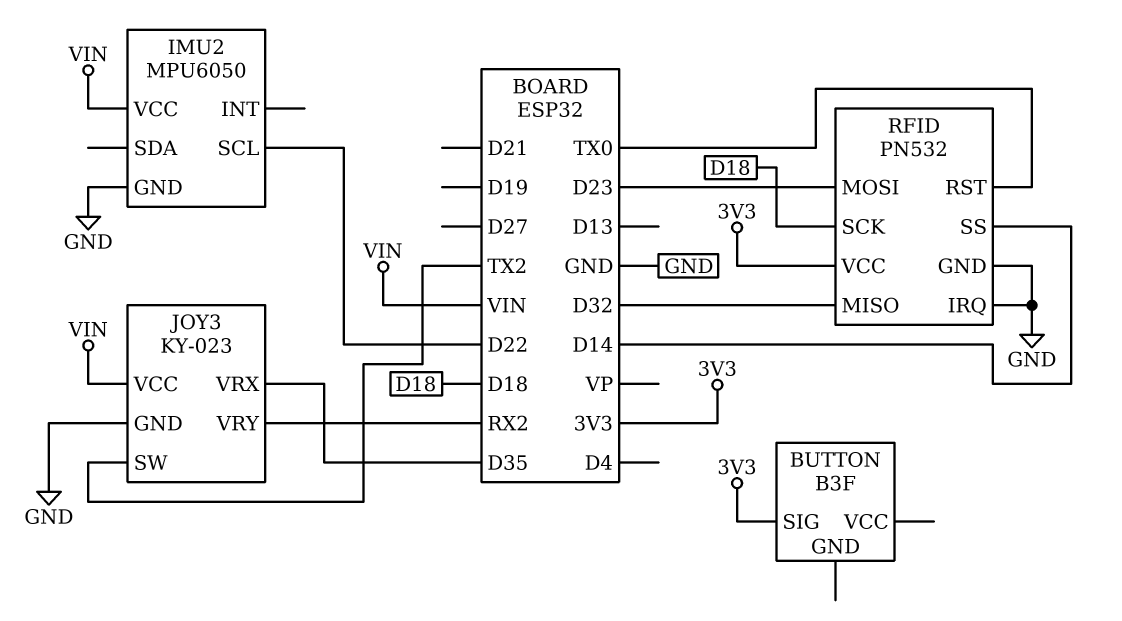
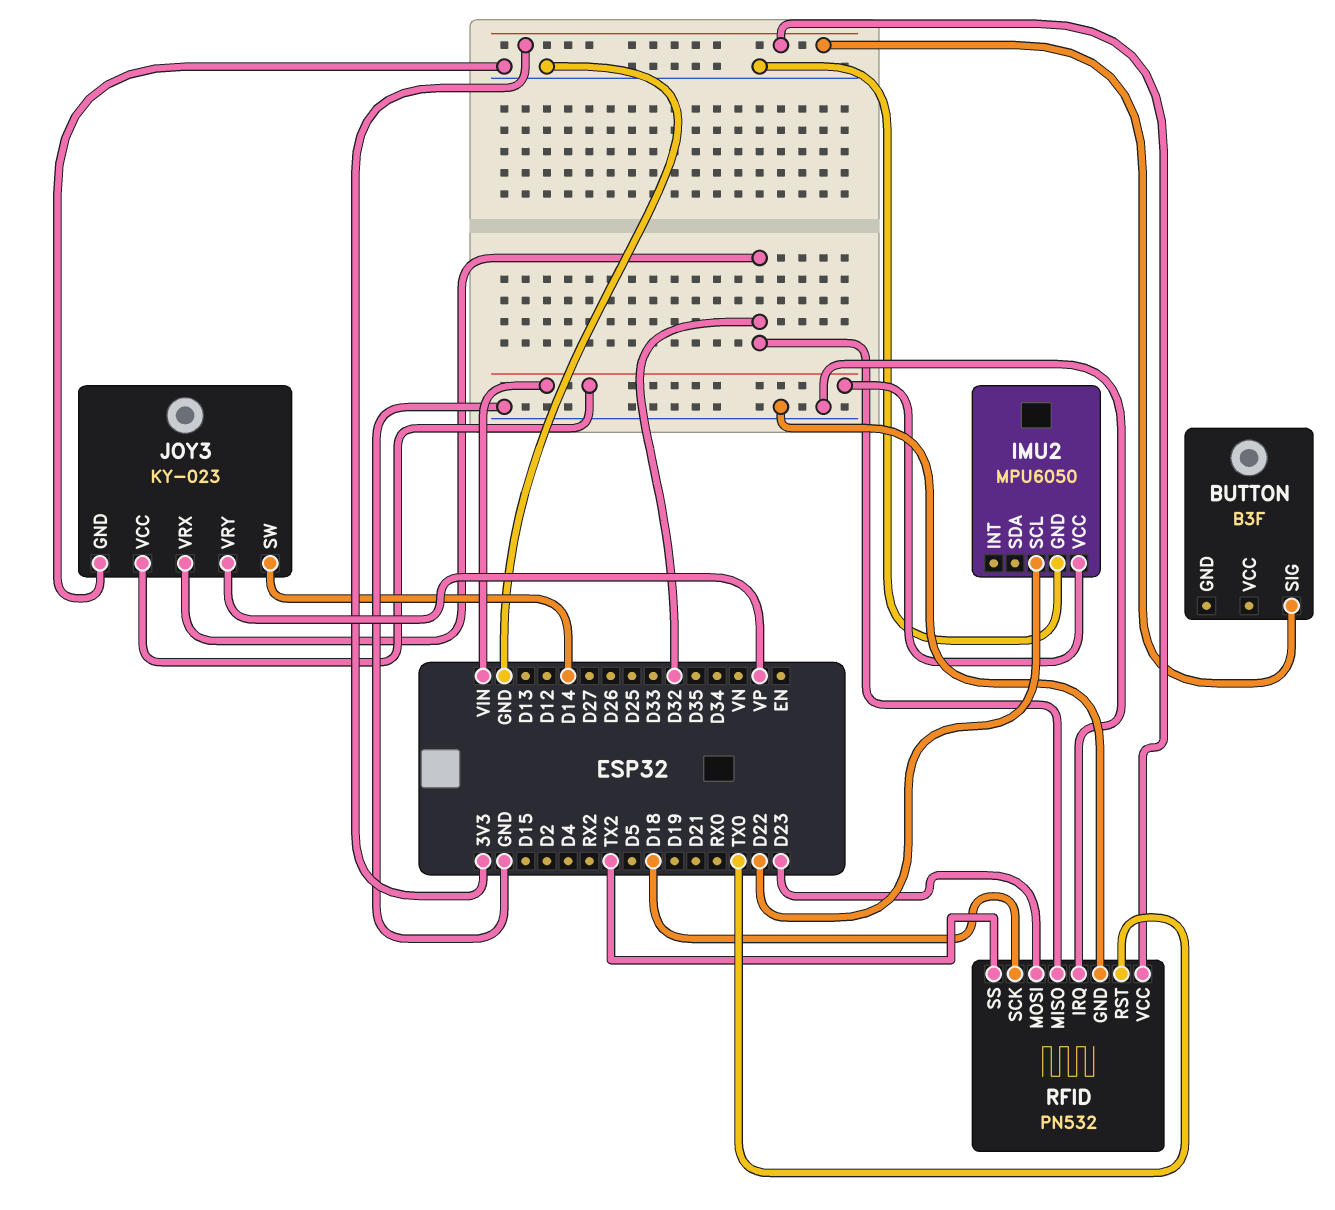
JOY3 pin SW: TX2 -> D14
JOY3 pin VRX: D35 -> D32
JOY3 pin VRY: RX2 -> VP
RFID pin SS: D14 -> TX2

